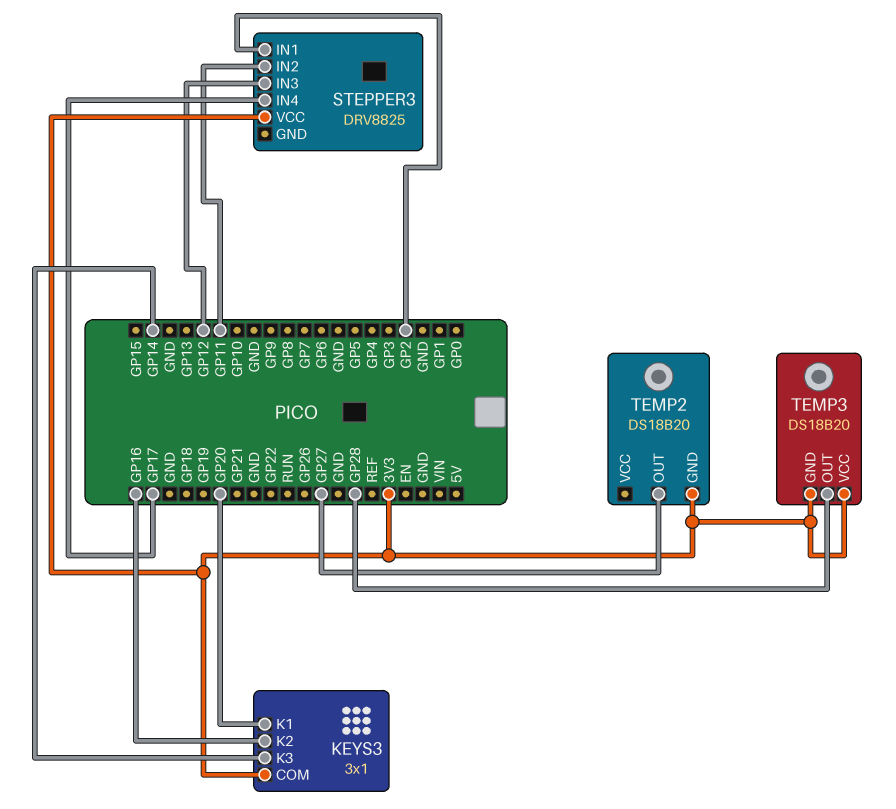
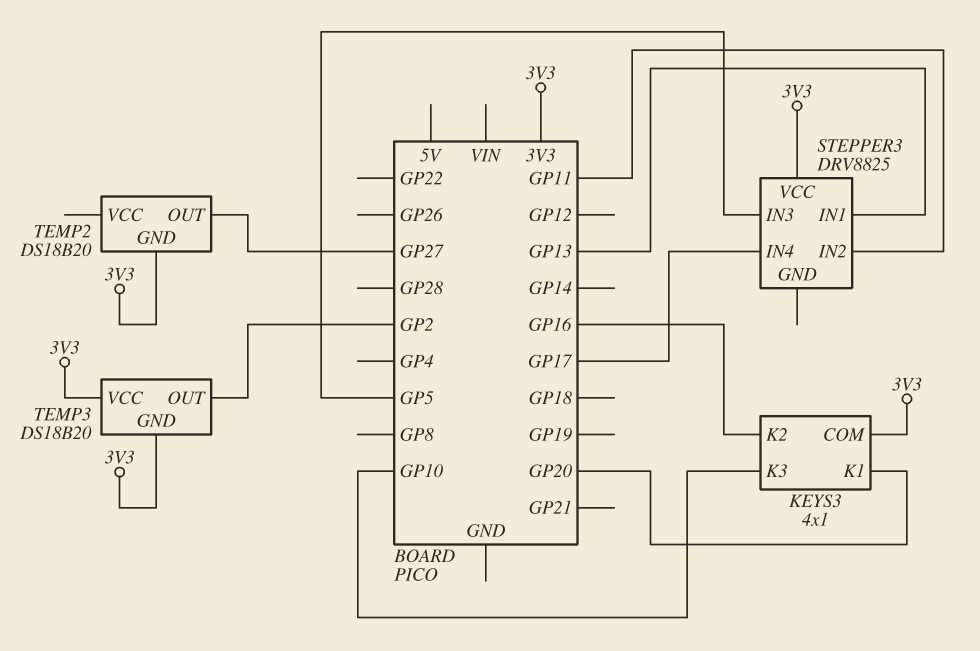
KEYS3: 3x1 -> 4x1
KEYS3 pin K3: GP14 -> GP10
STEPPER3 pin IN1: GP2 -> GP13
STEPPER3 pin IN3: GP12 -> GP5
TEMP3 pin OUT: GP28 -> GP2

